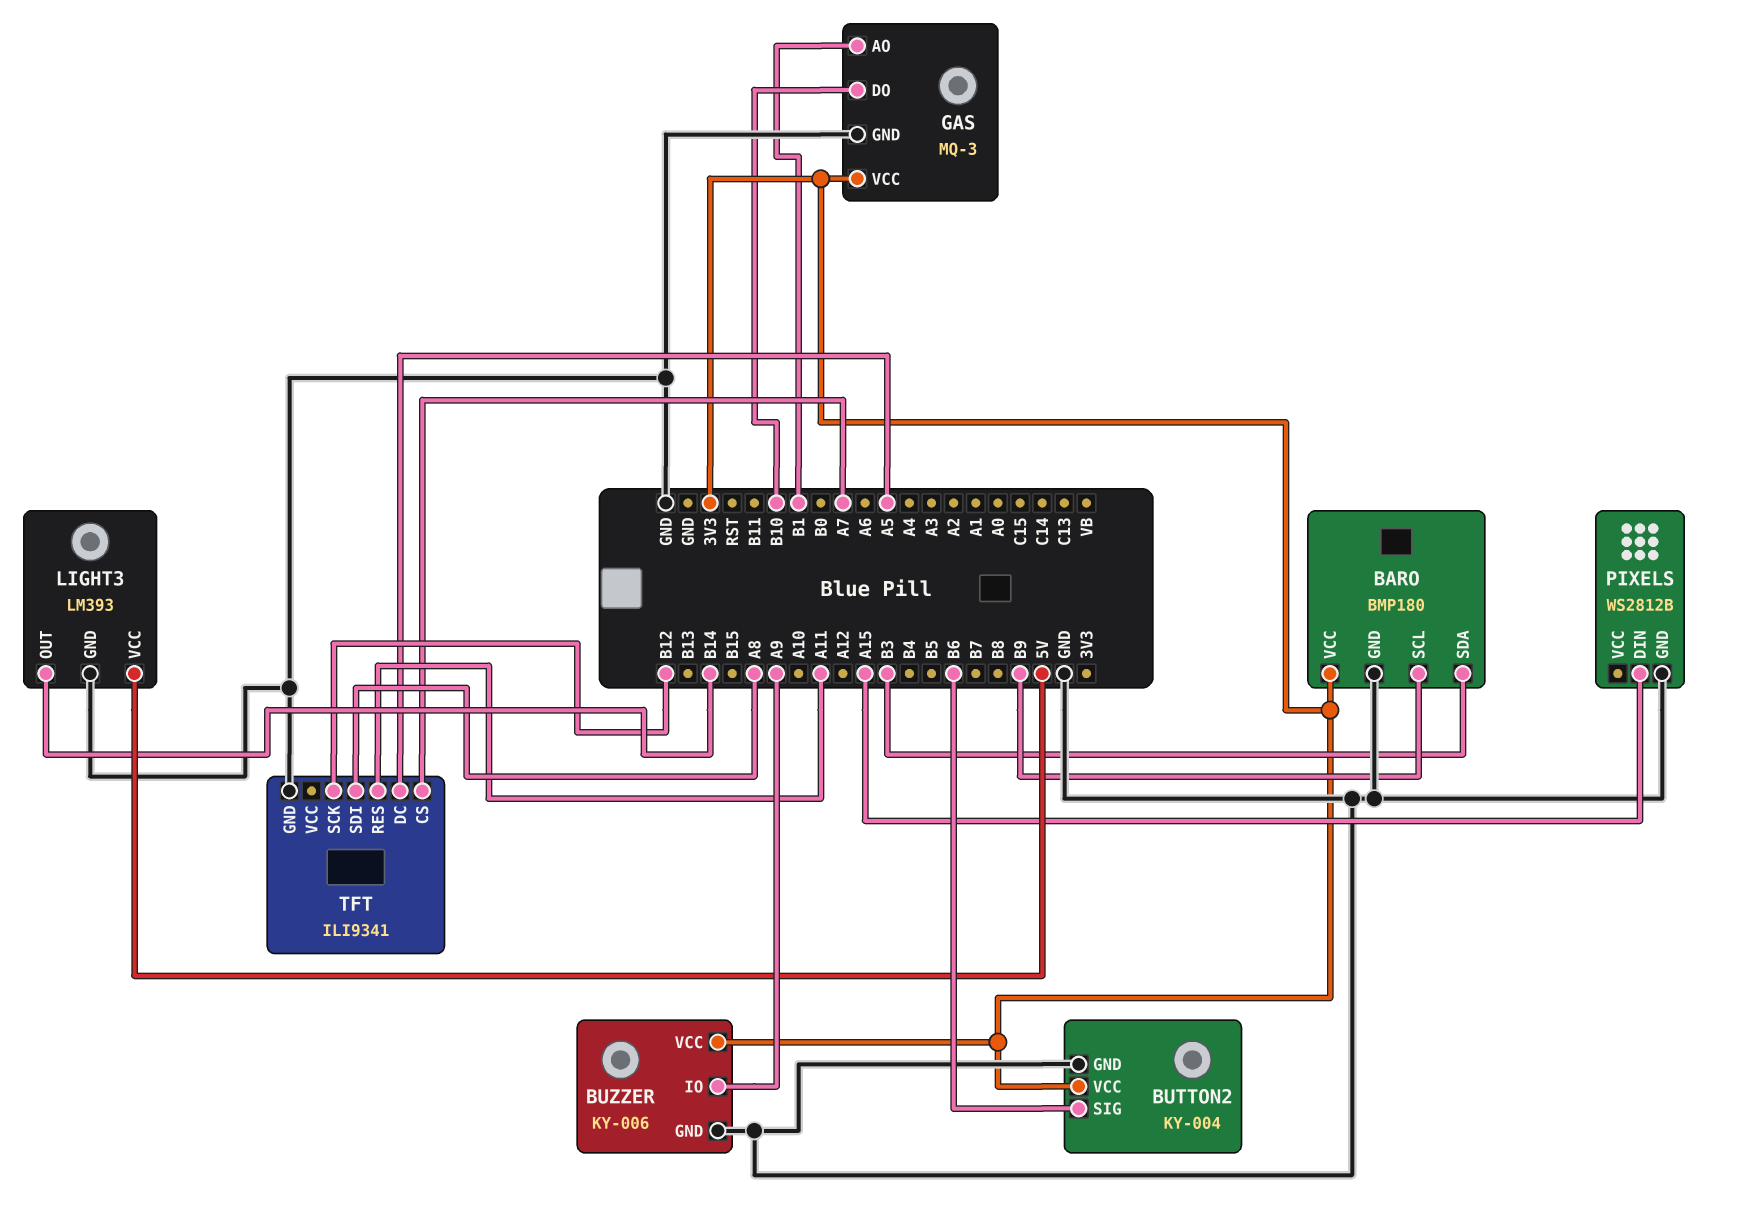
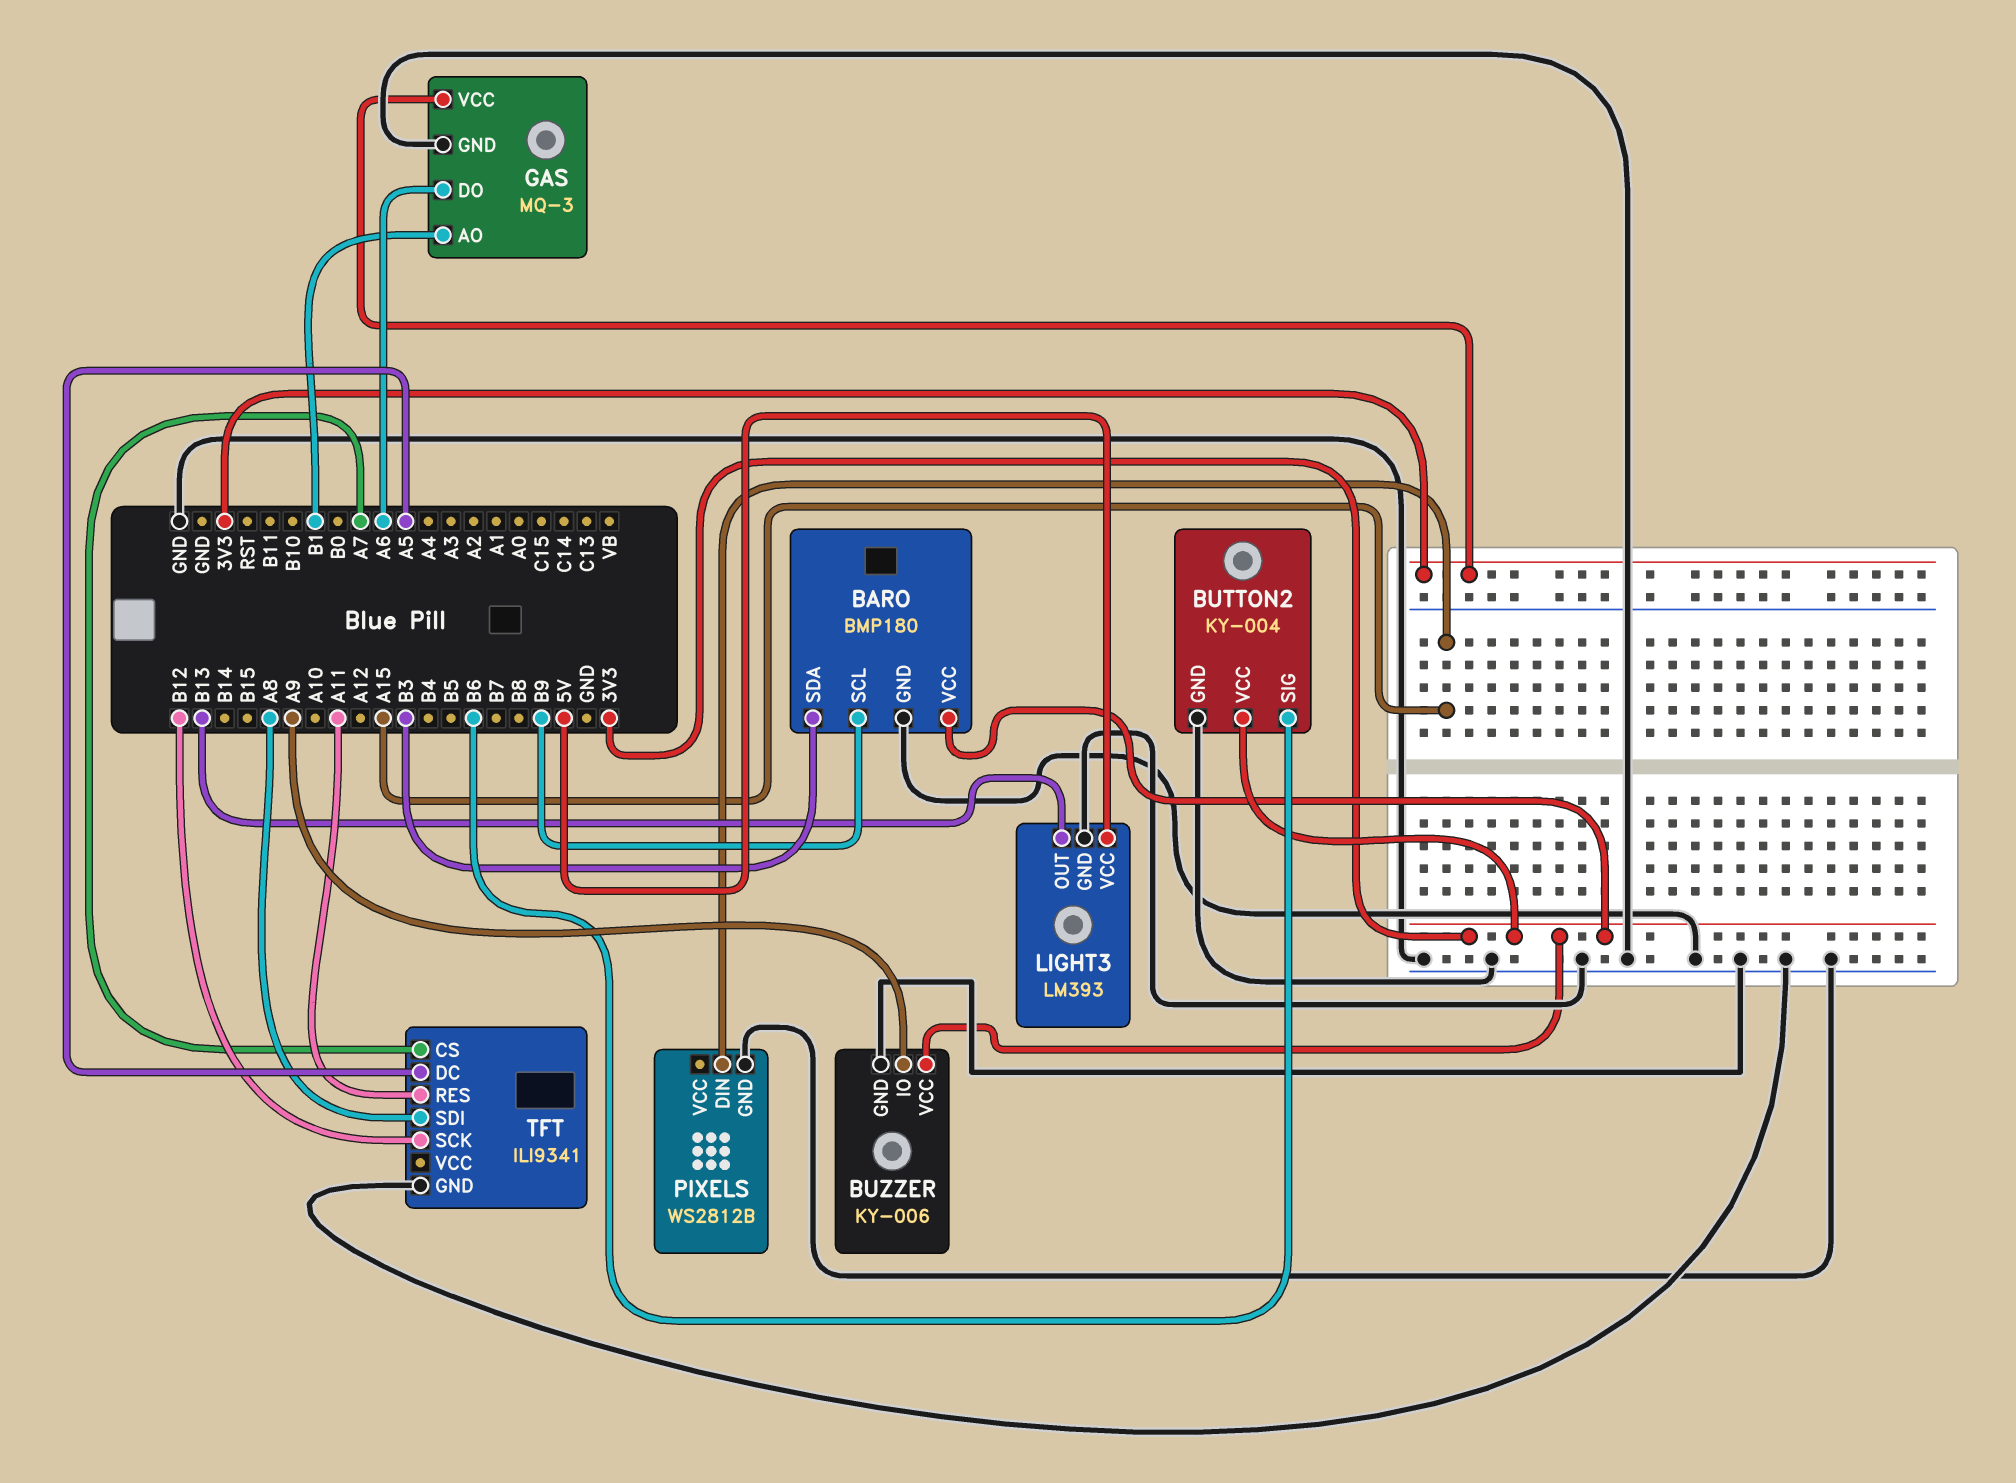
GAS pin DO: B10 -> A6
LIGHT3 pin OUT: B14 -> B13

